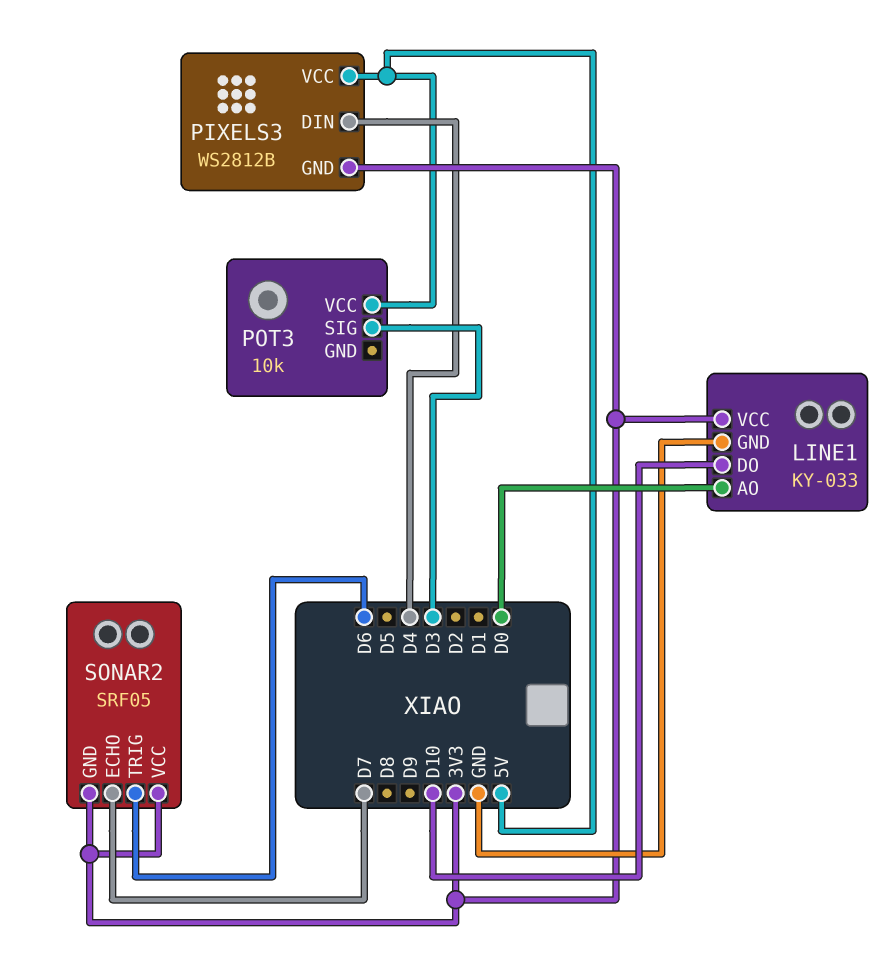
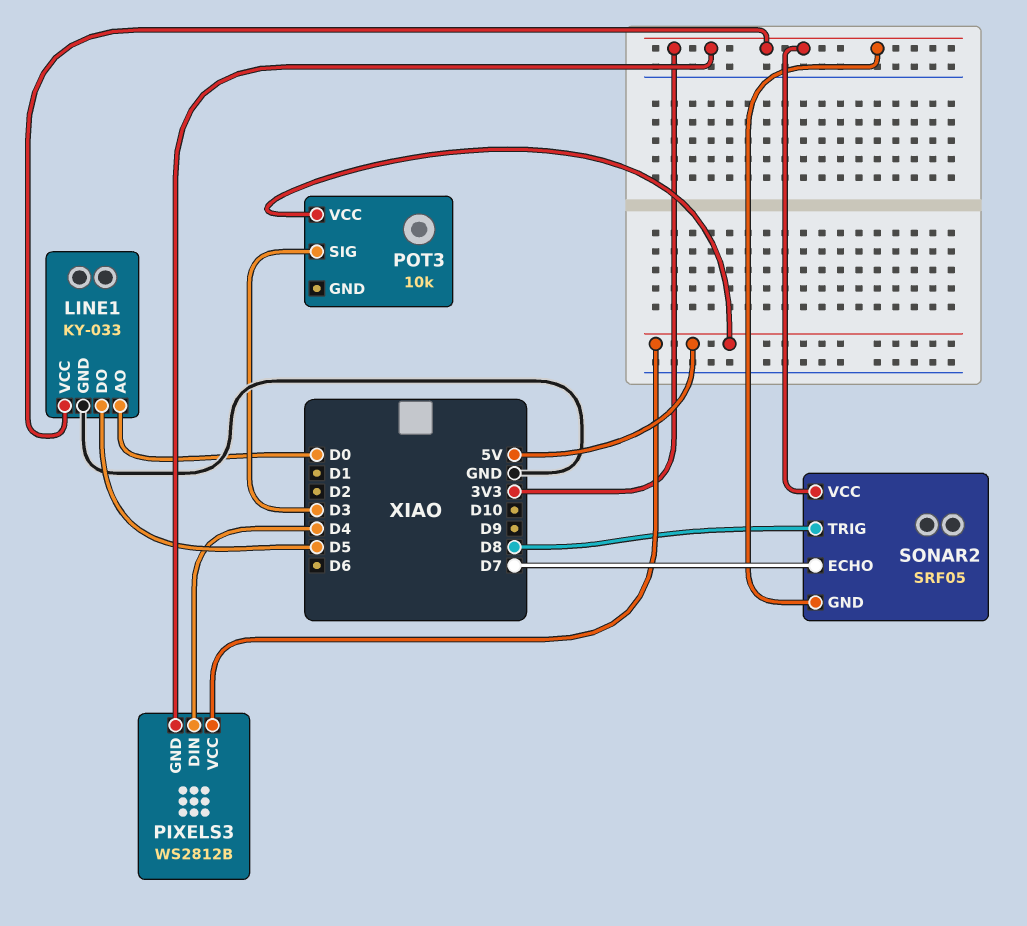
LINE1 pin DO: D10 -> D5
SONAR2 pin TRIG: D6 -> D8

